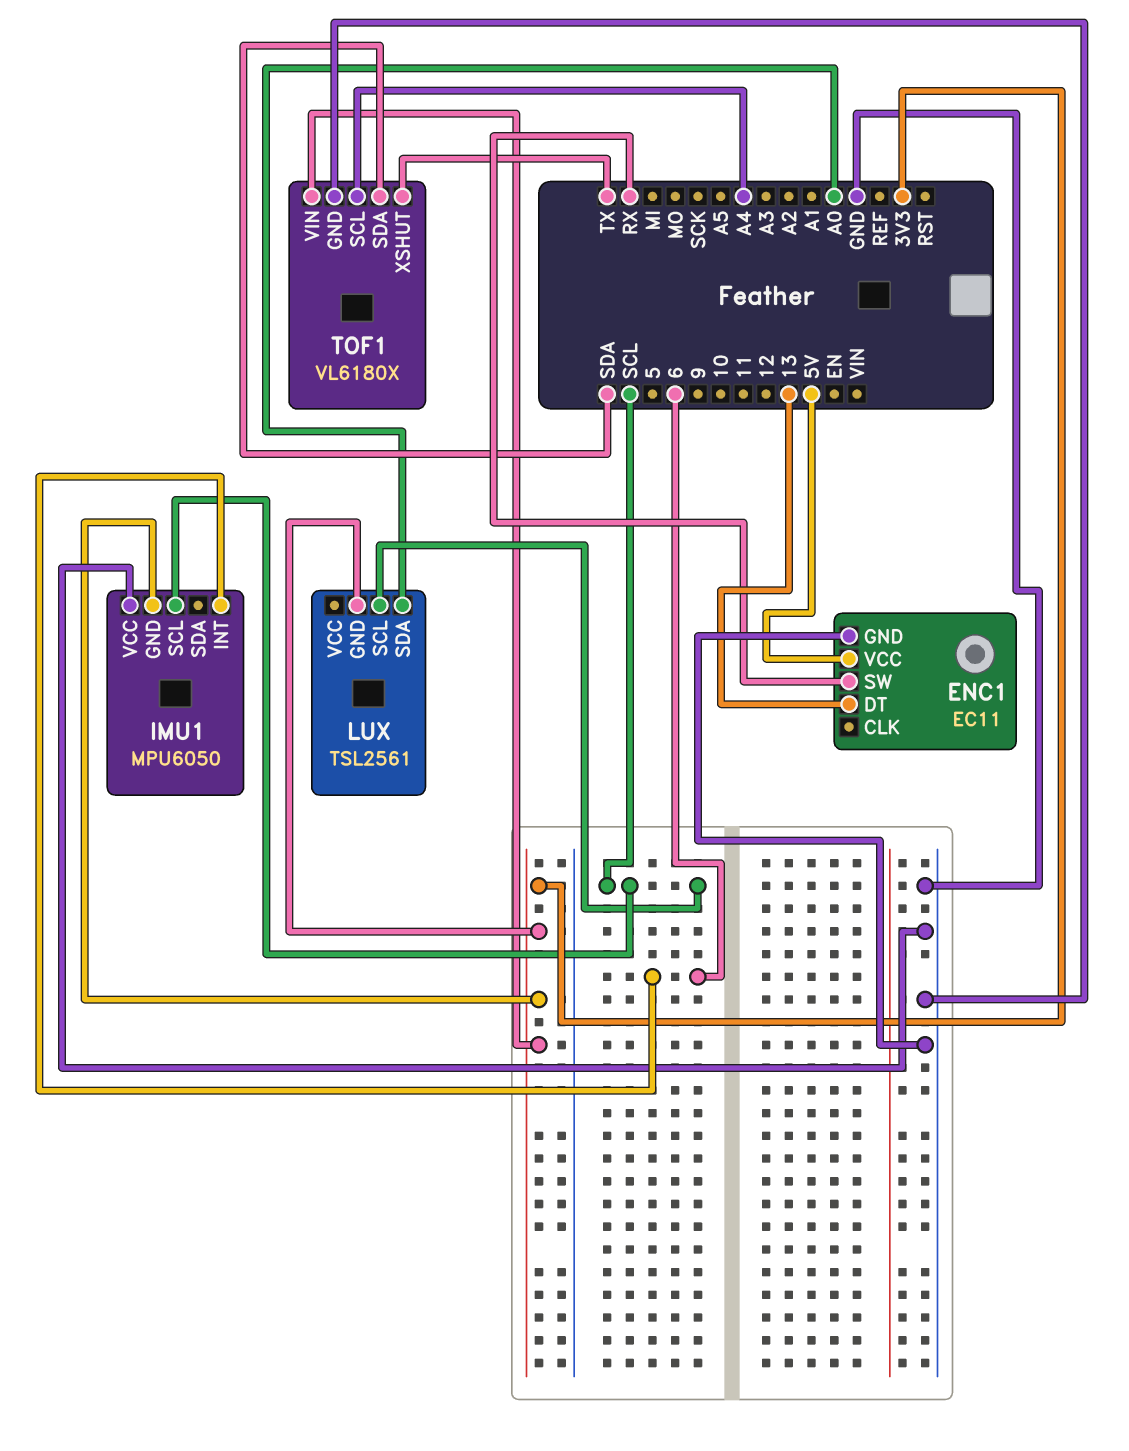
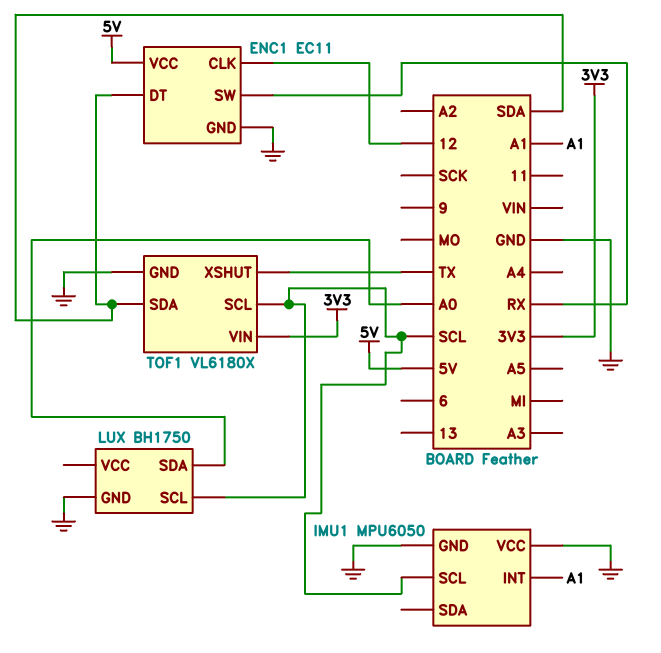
ENC1 pin CLK: none -> 12
ENC1 pin DT: 13 -> SDA
IMU1 pin GND: 3V3 -> GND
IMU1 pin INT: 6 -> A1
LUX: TSL2561 -> BH1750
LUX pin GND: 3V3 -> GND
TOF1 pin SCL: A4 -> SCL

